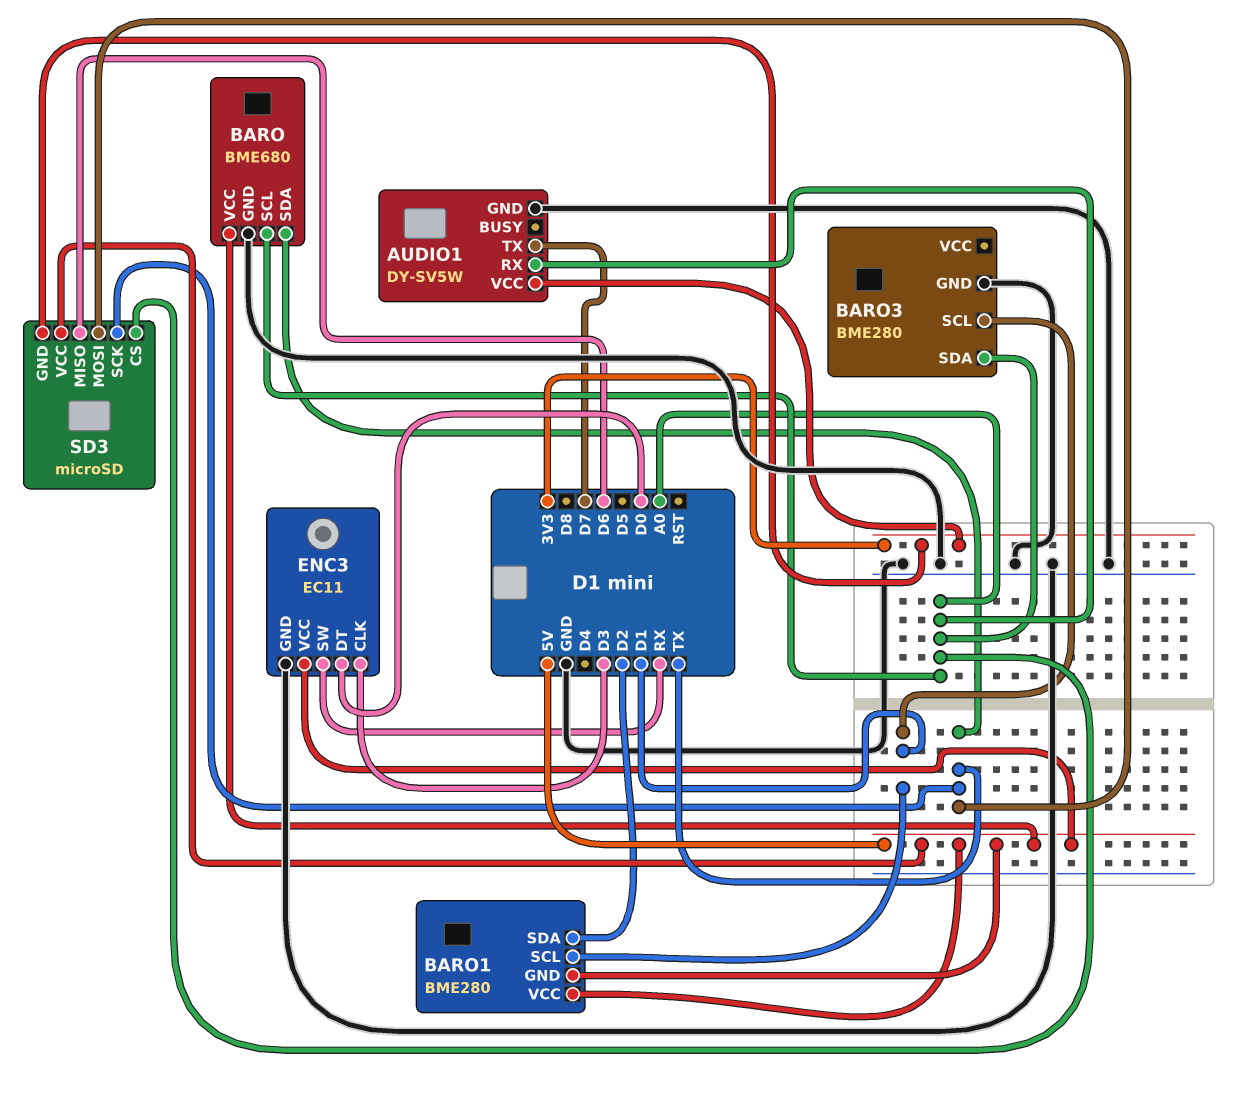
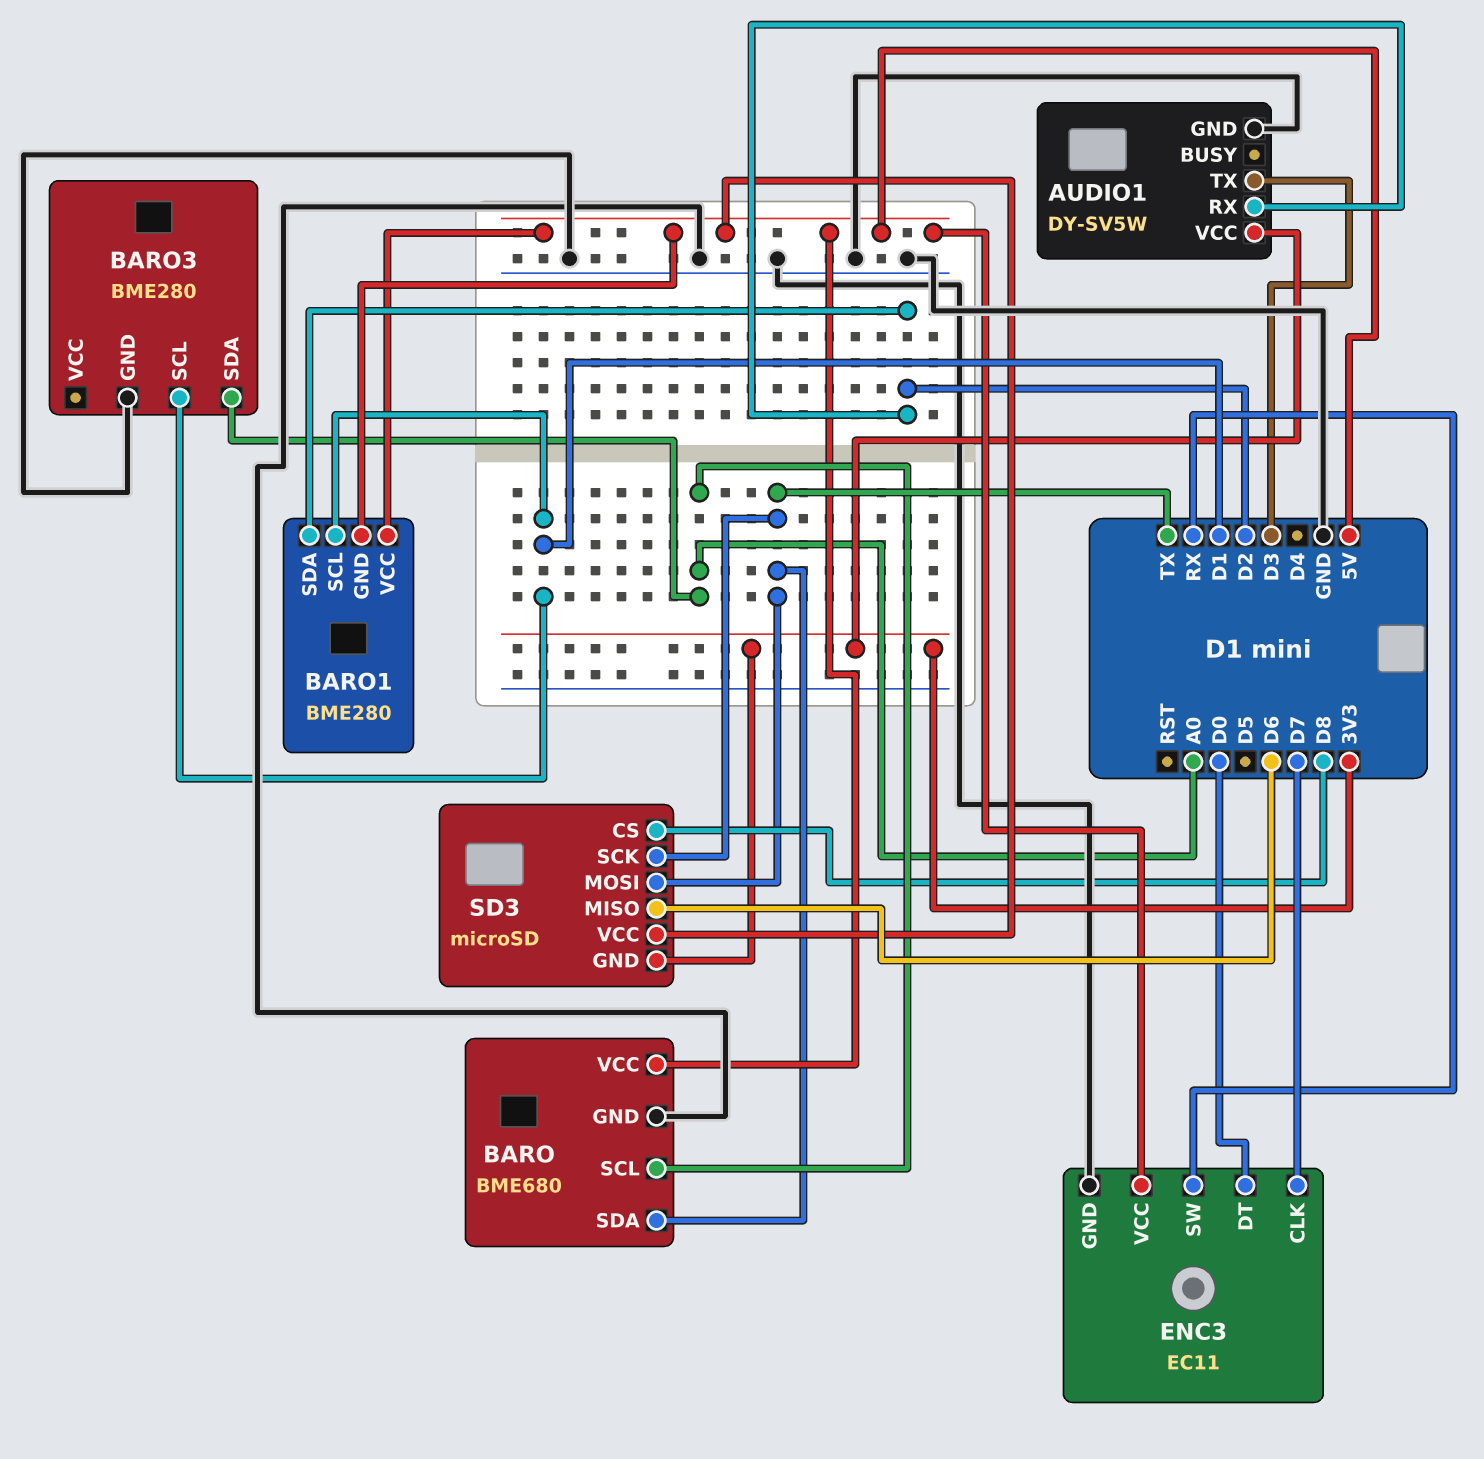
AUDIO1 pin RX: A0 -> D2
AUDIO1 pin TX: D7 -> D3
ENC3 pin CLK: D3 -> D7
SD3 pin CS: A0 -> D8

